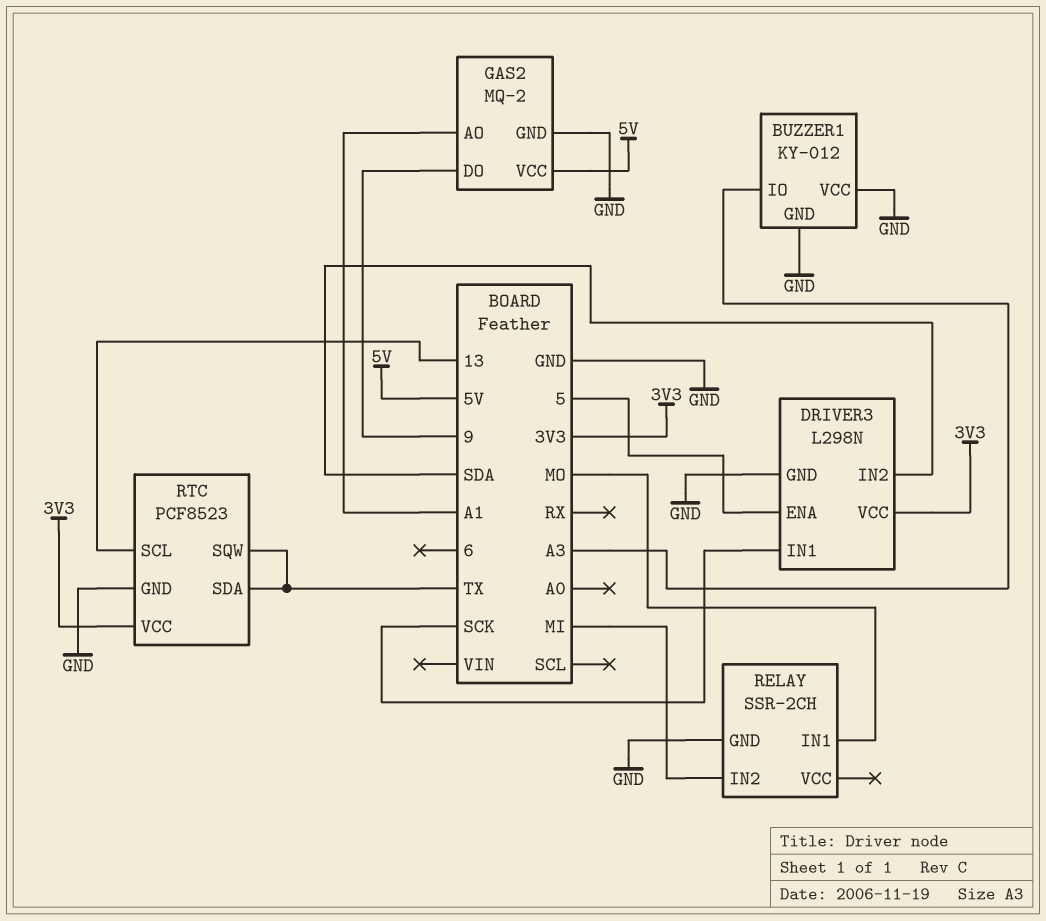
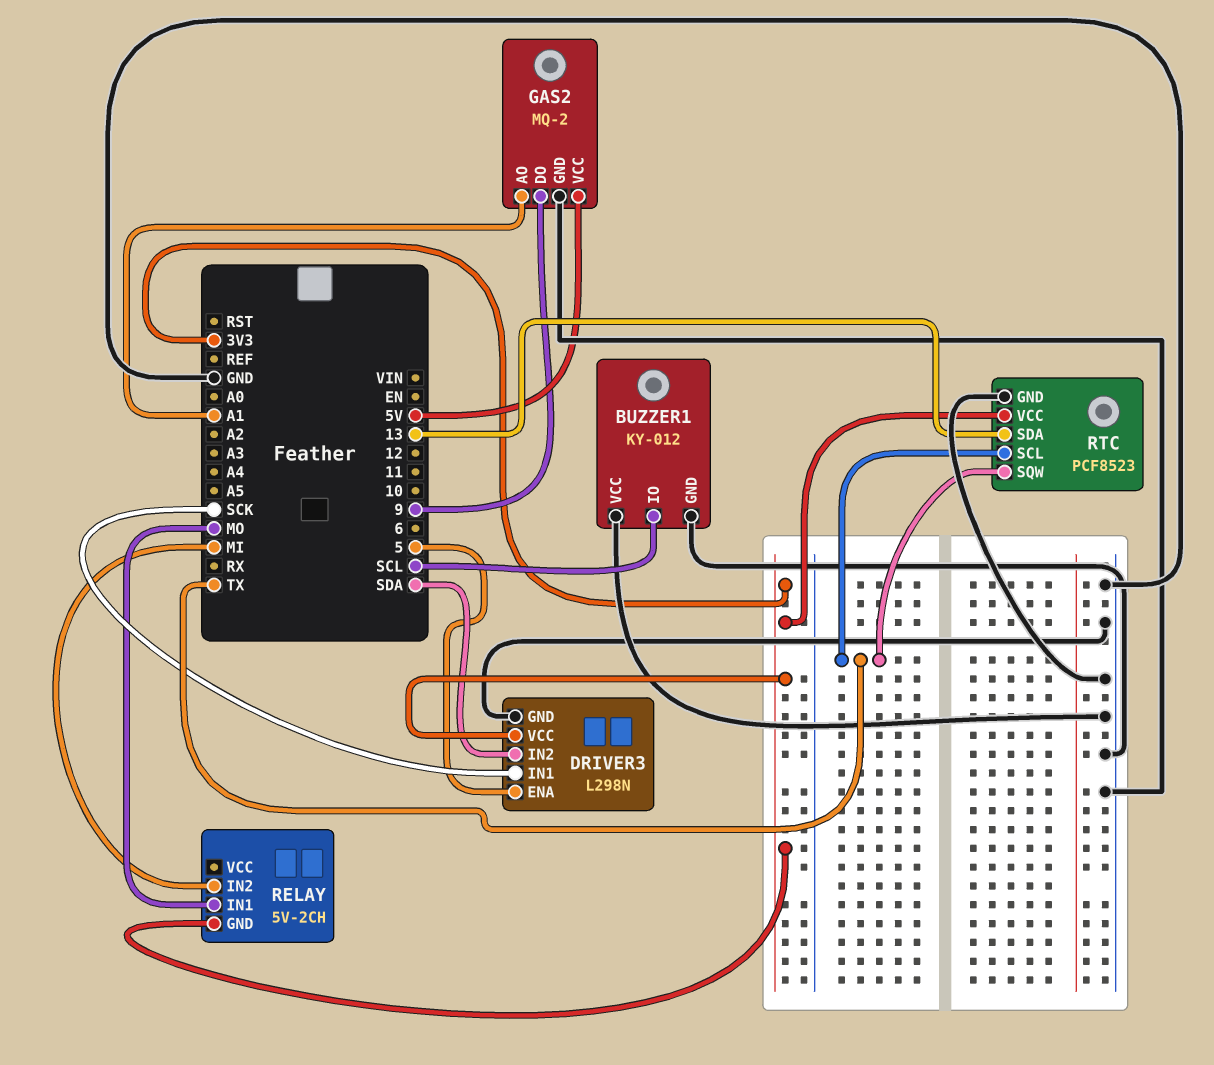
BUZZER1 pin IO: A3 -> SCL
RELAY: SSR-2CH -> 5V-2CH
RELAY pin GND: GND -> 3V3
RTC pin SCL: 13 -> TX
RTC pin SDA: TX -> 13

